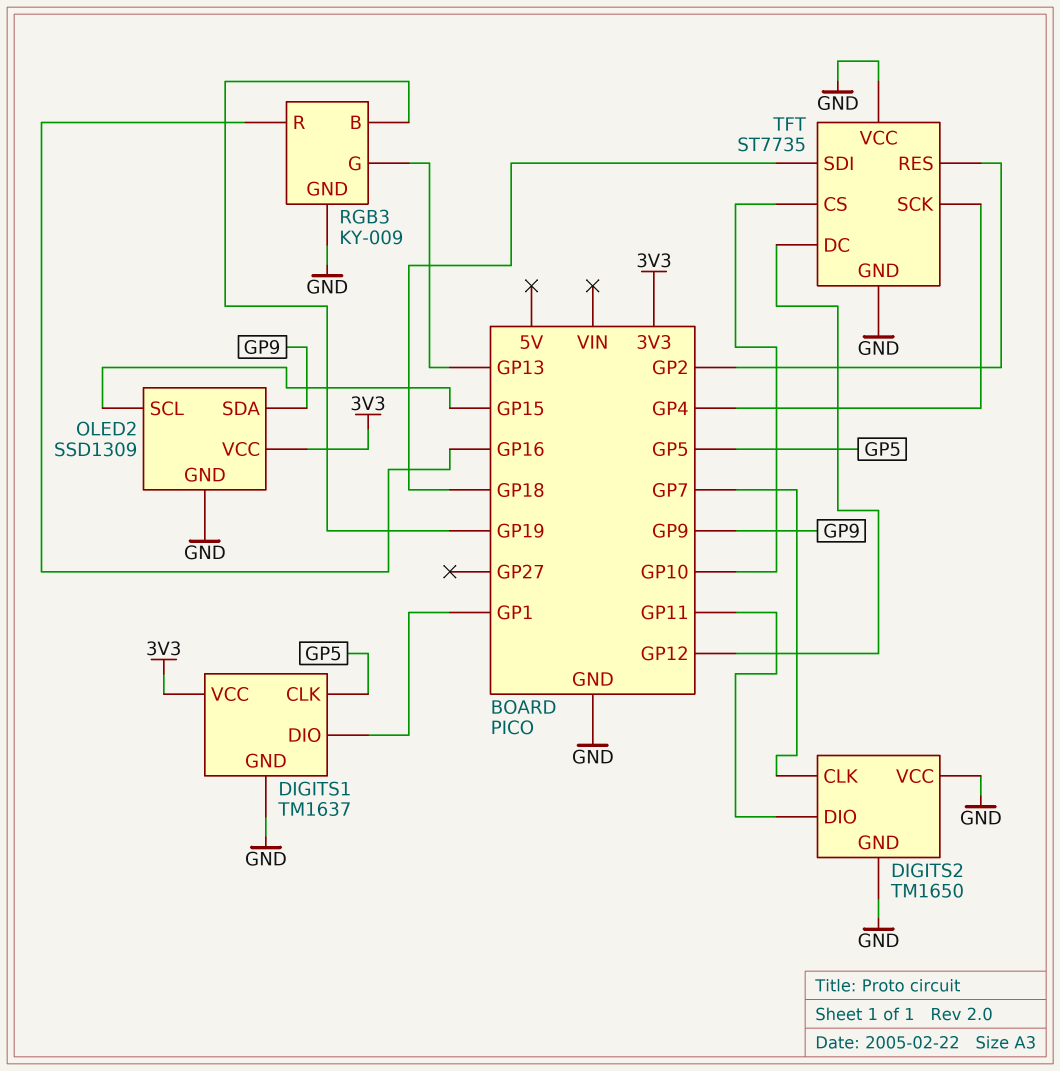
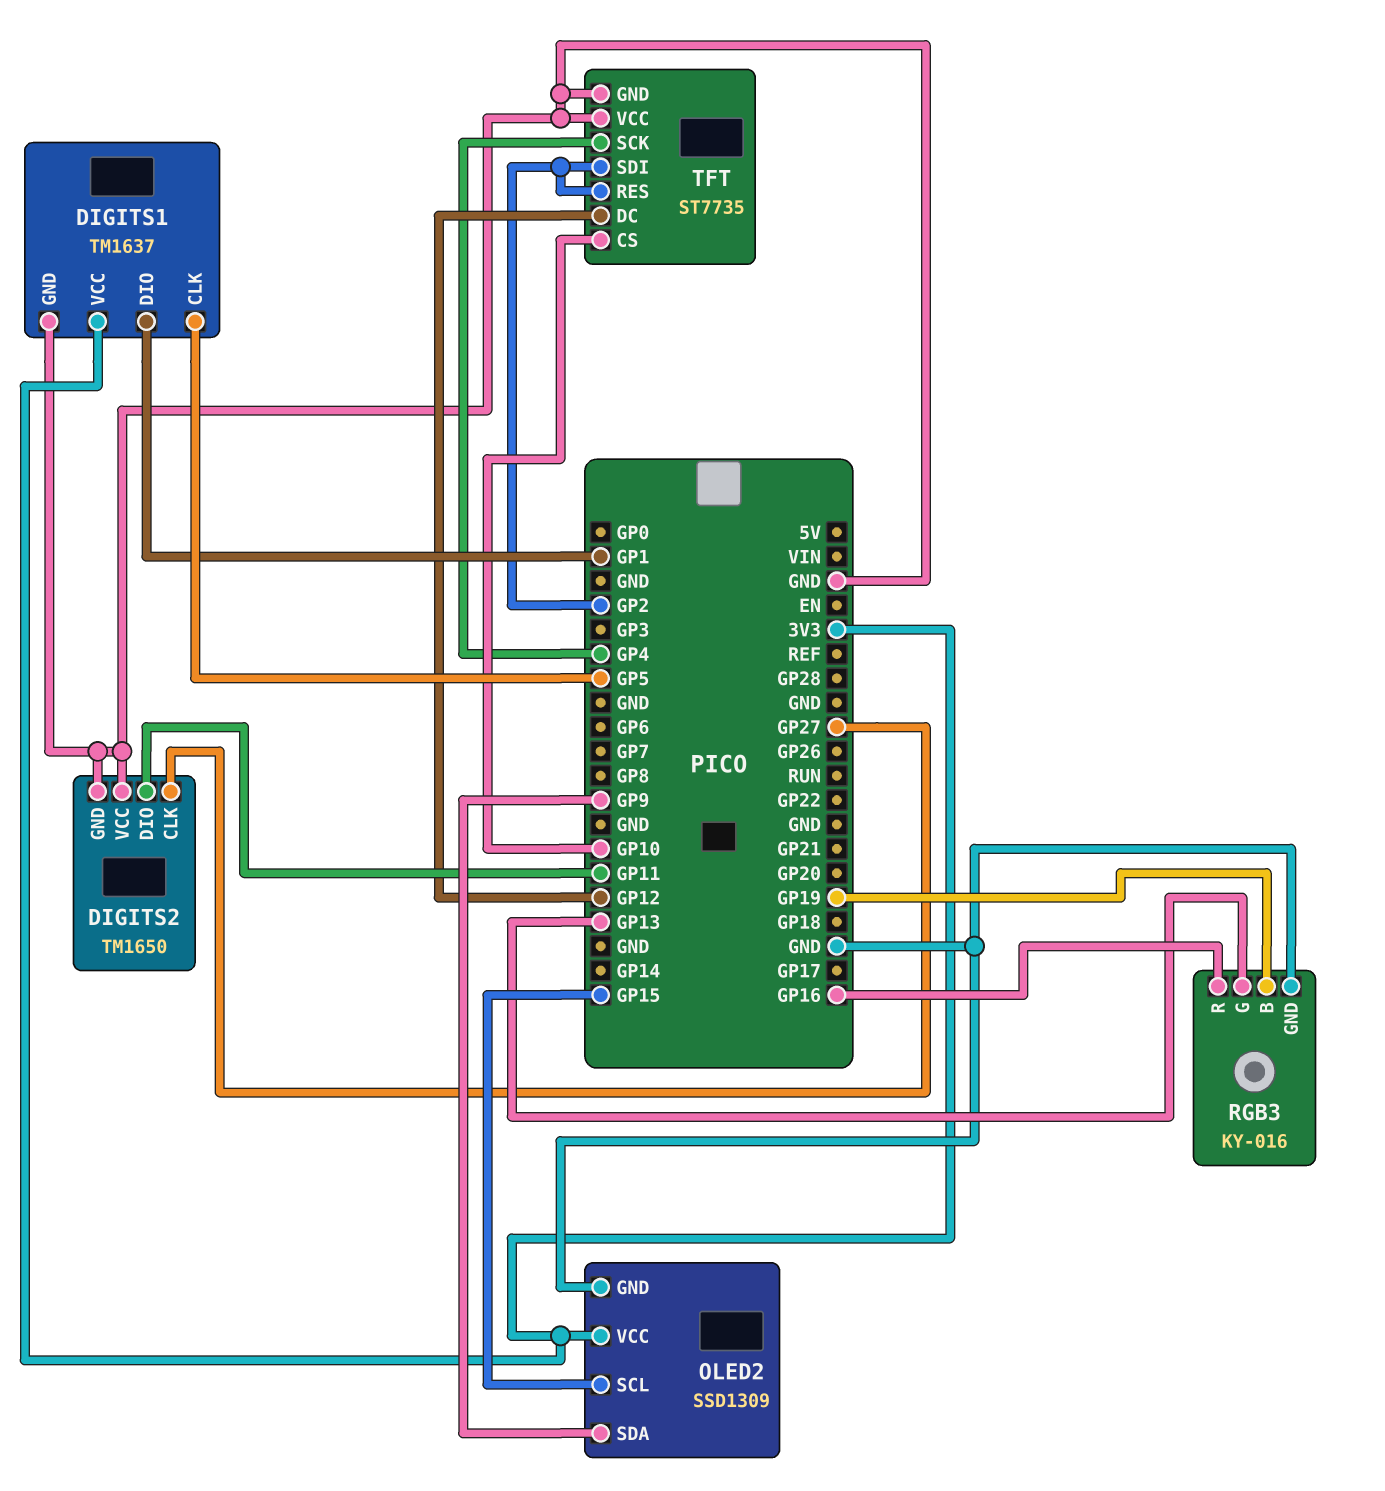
DIGITS2 pin CLK: GP7 -> GP27
RGB3: KY-009 -> KY-016
TFT pin SDI: GP18 -> GP2

